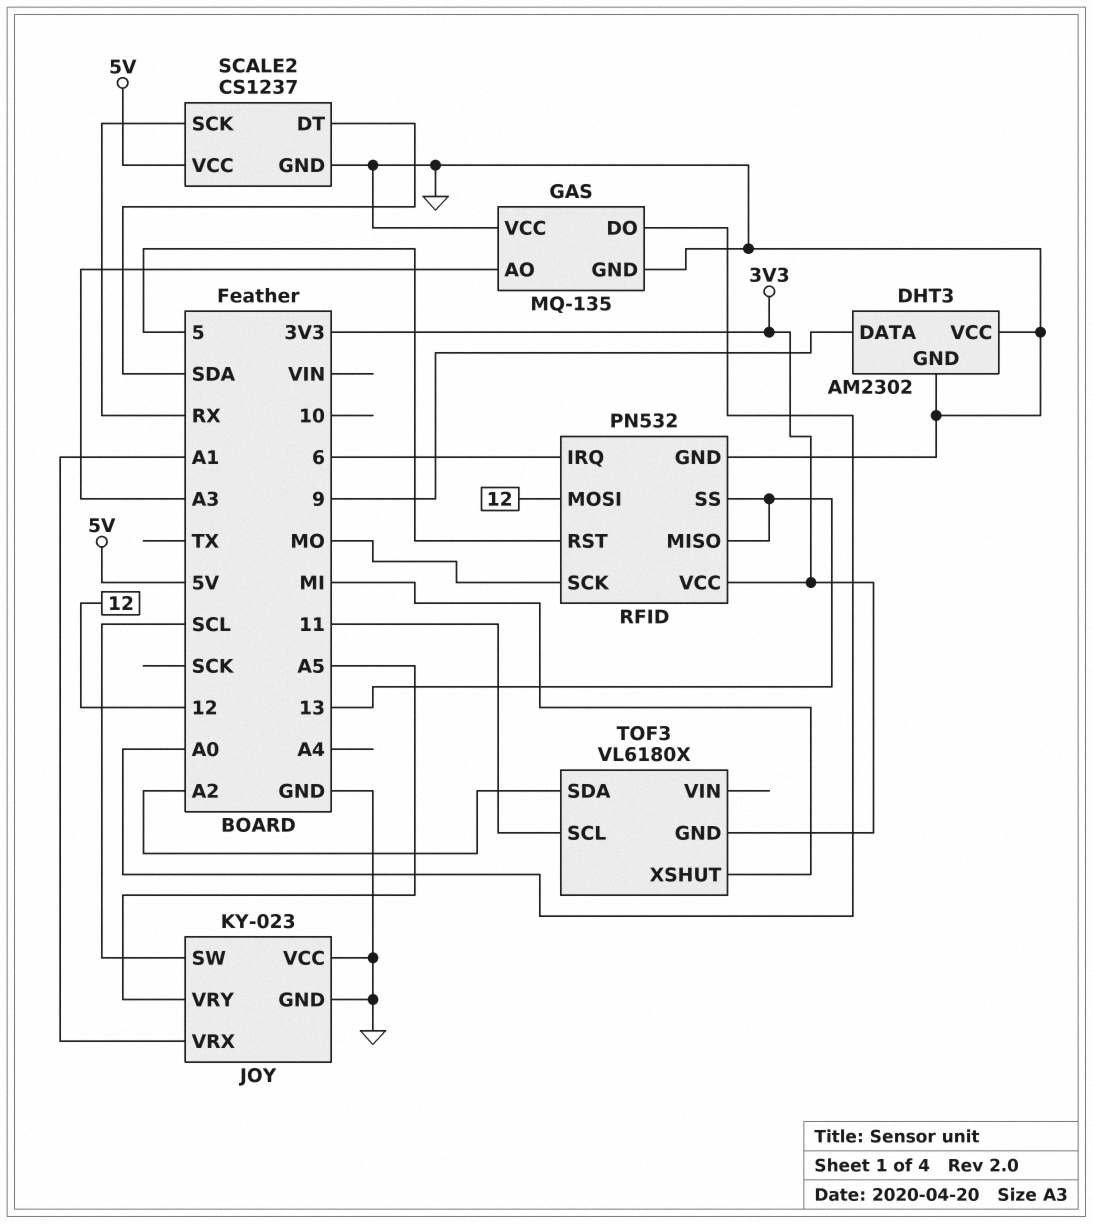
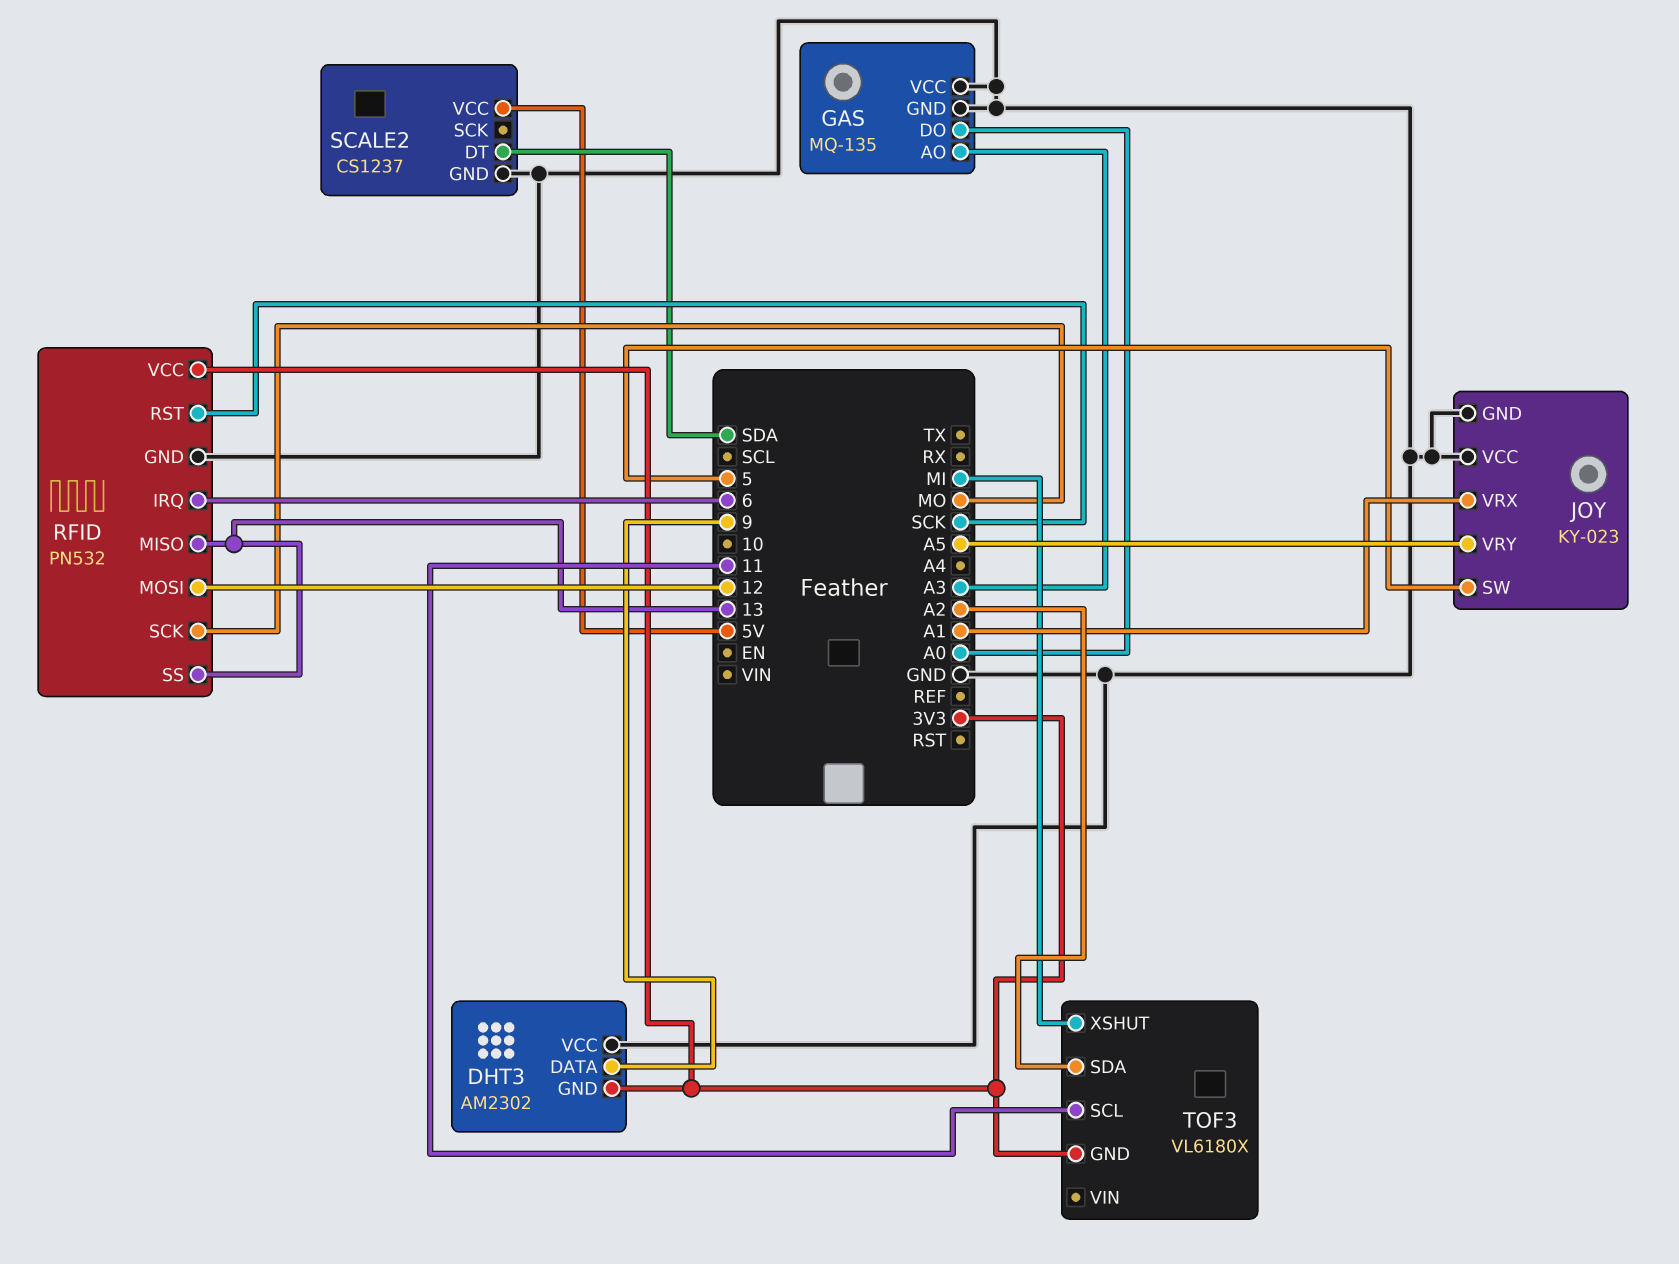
DHT3 pin GND: GND -> 3V3
JOY pin SW: SCL -> 5
RFID pin RST: 5 -> SCK
SCALE2 pin SCK: RX -> none

